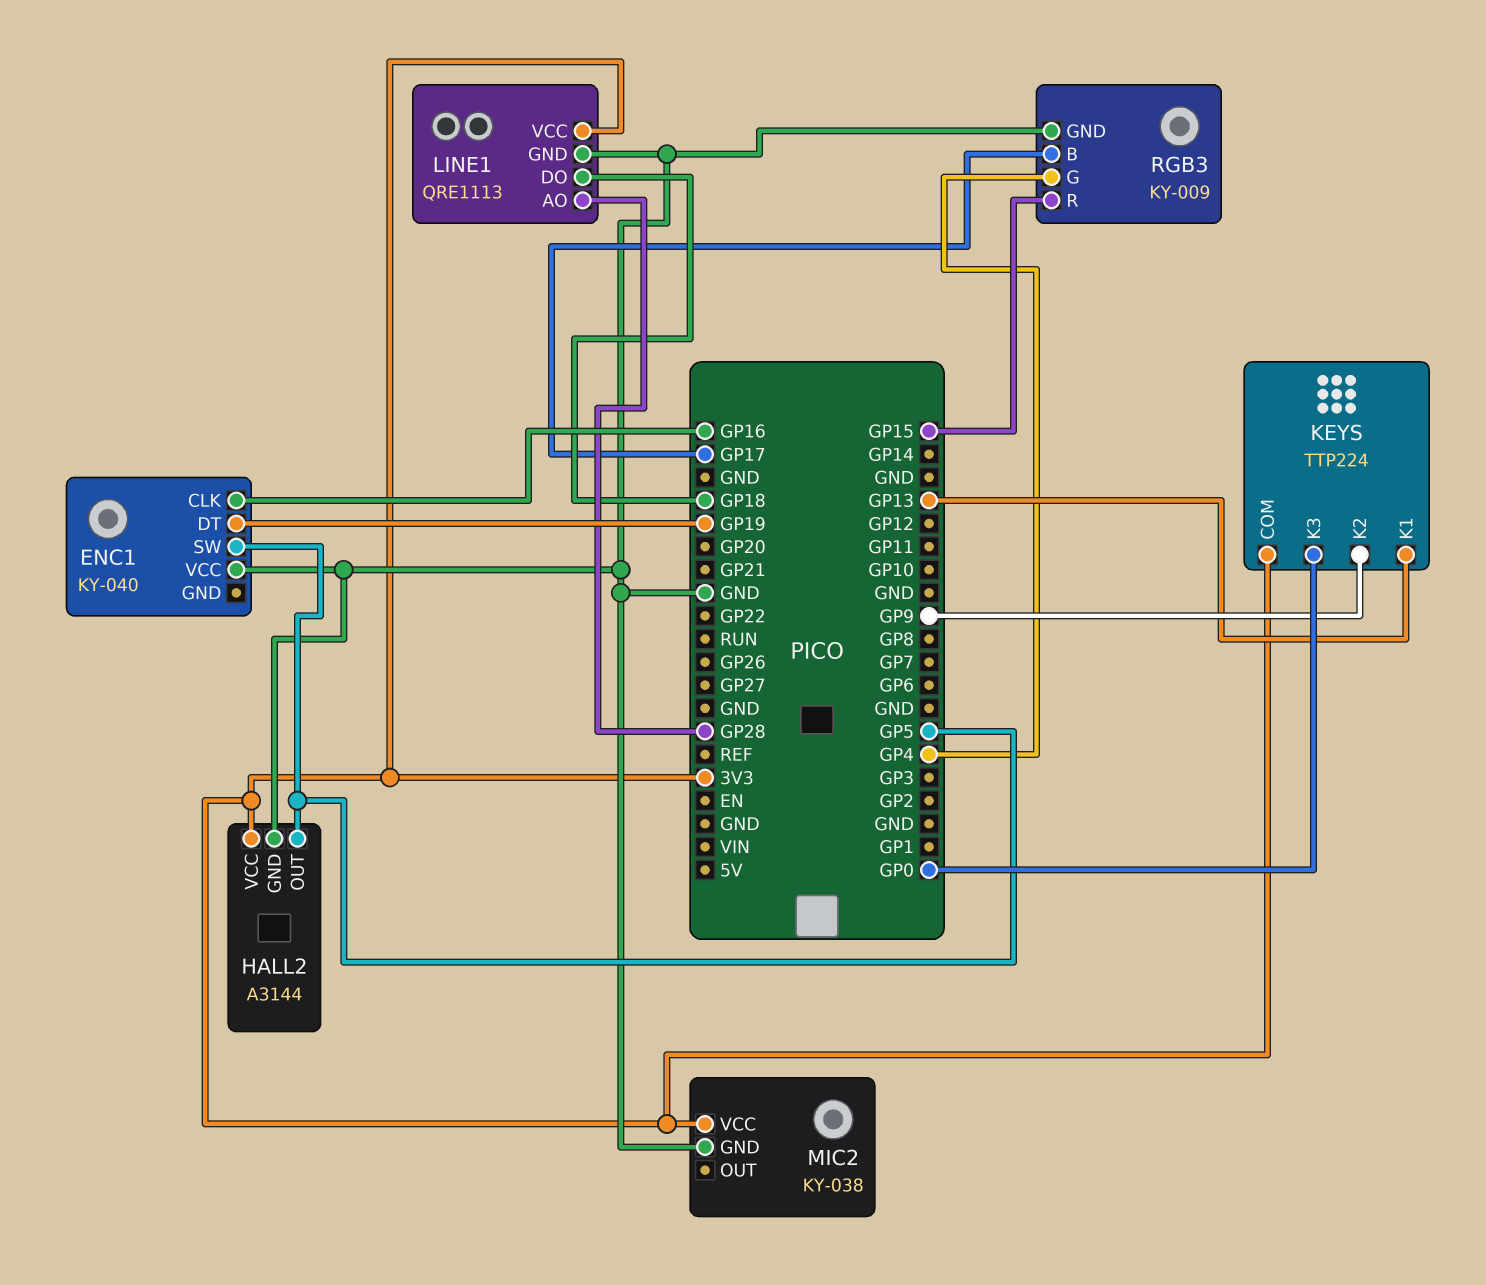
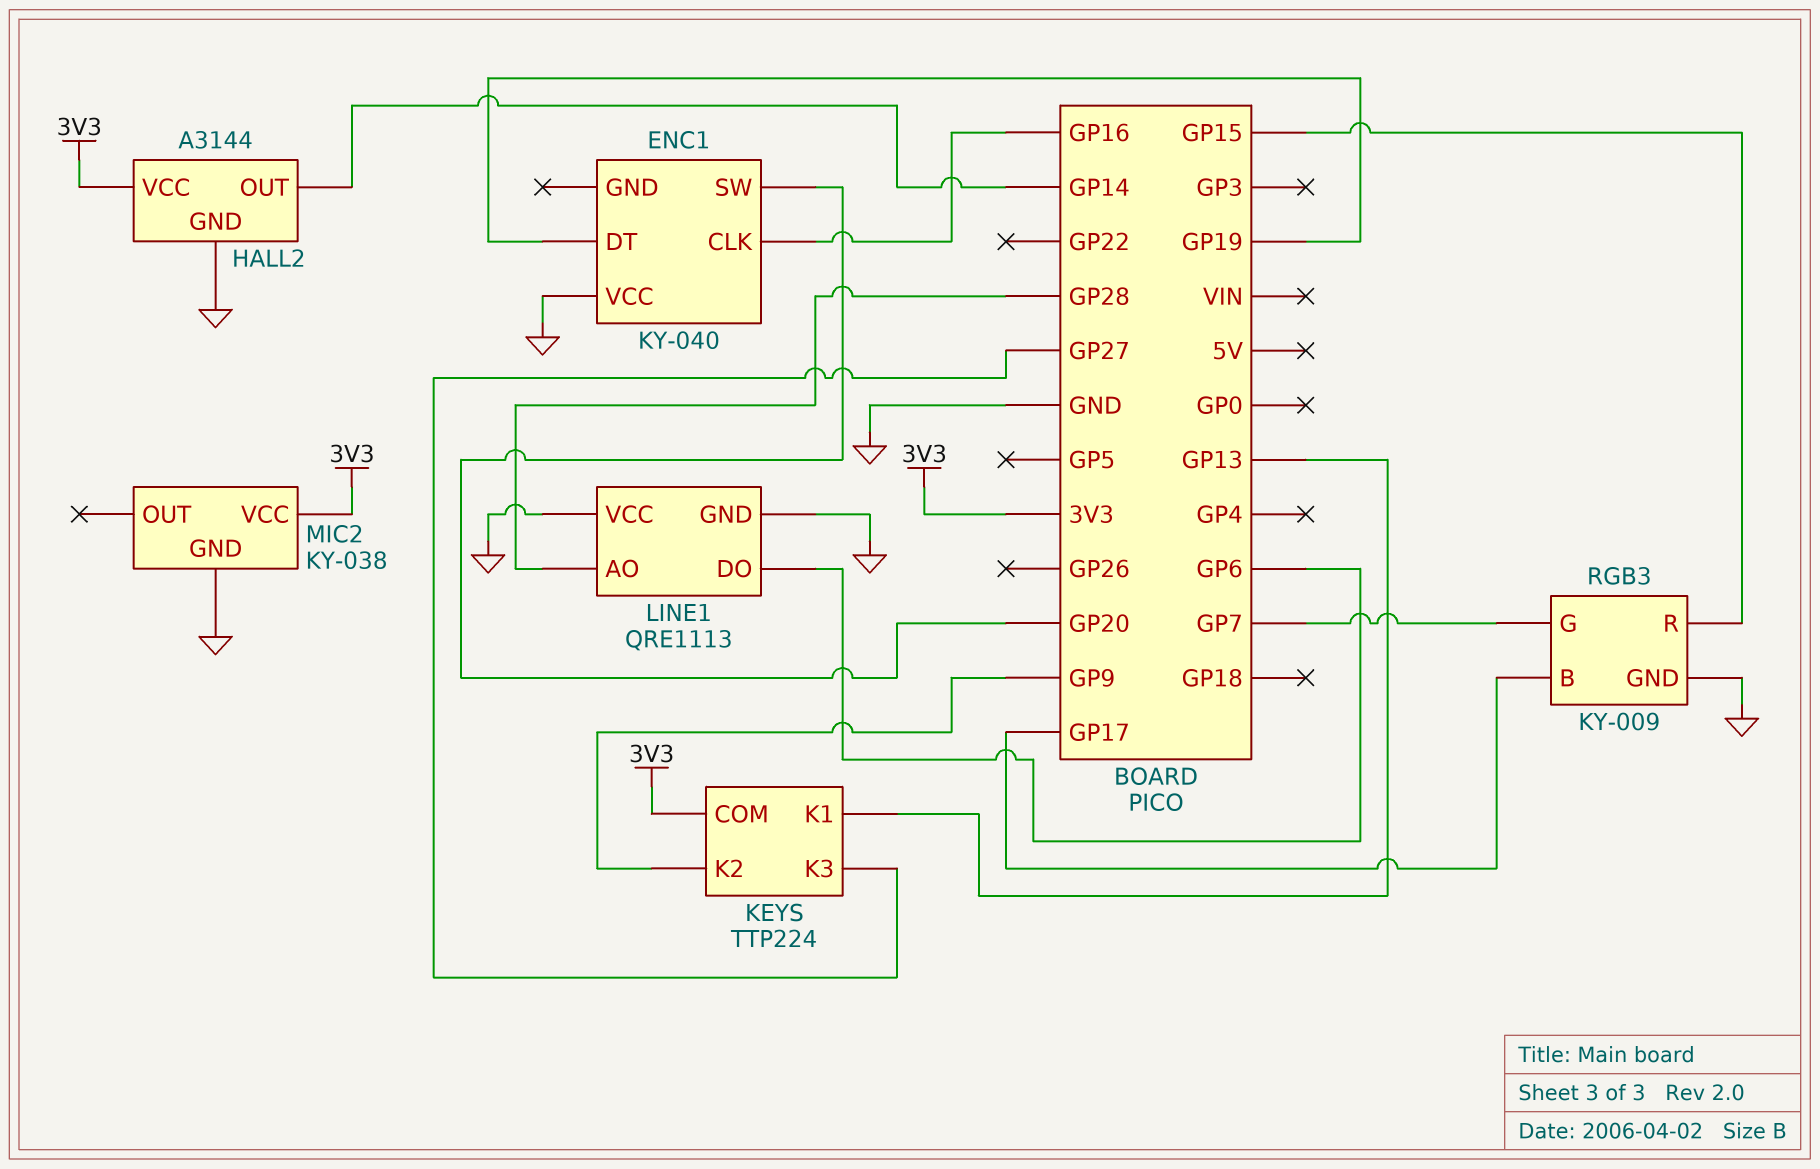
ENC1 pin SW: GP5 -> GP20
HALL2 pin OUT: GP5 -> GP14
KEYS pin K3: GP0 -> GP27
LINE1 pin DO: GP18 -> GP6
LINE1 pin VCC: 3V3 -> GND
RGB3 pin G: GP4 -> GP7

